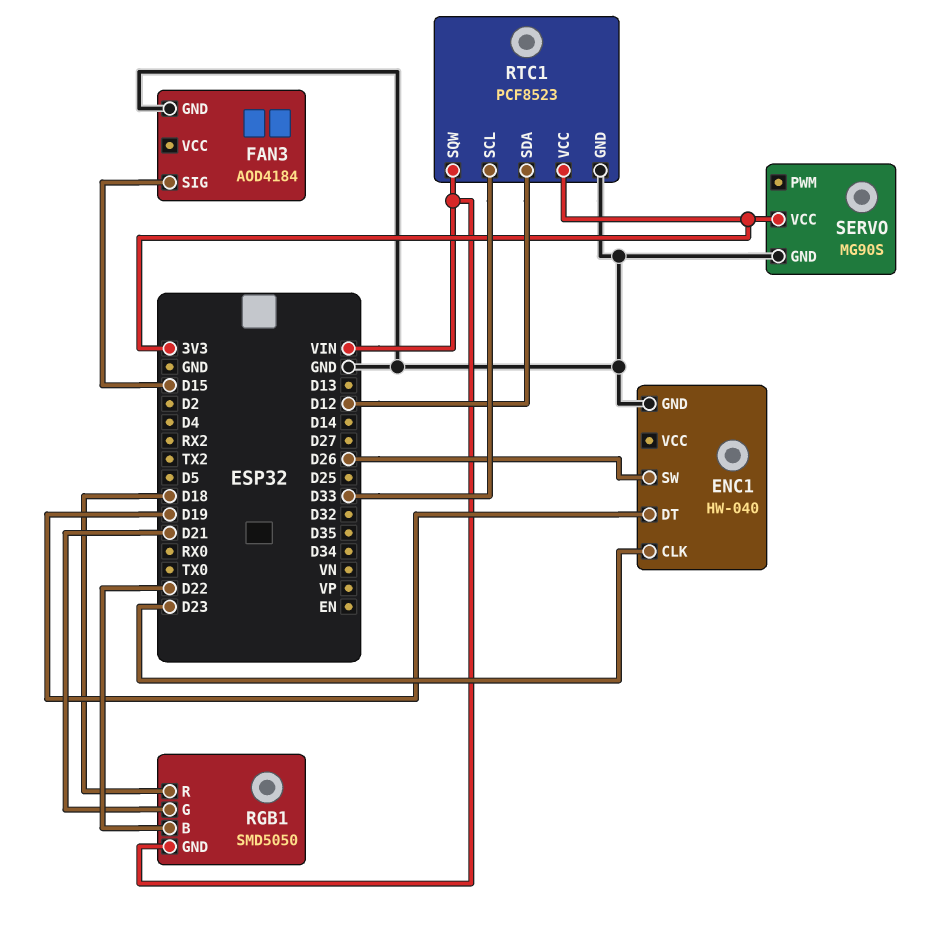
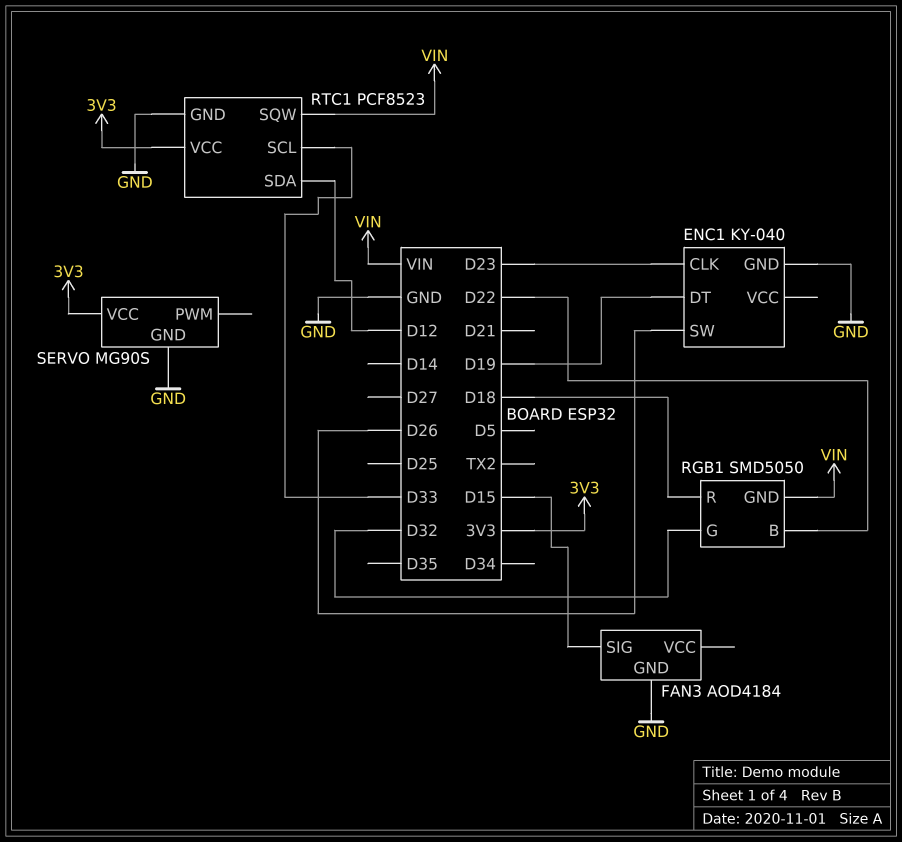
ENC1: HW-040 -> KY-040
RGB1 pin G: D21 -> D32

